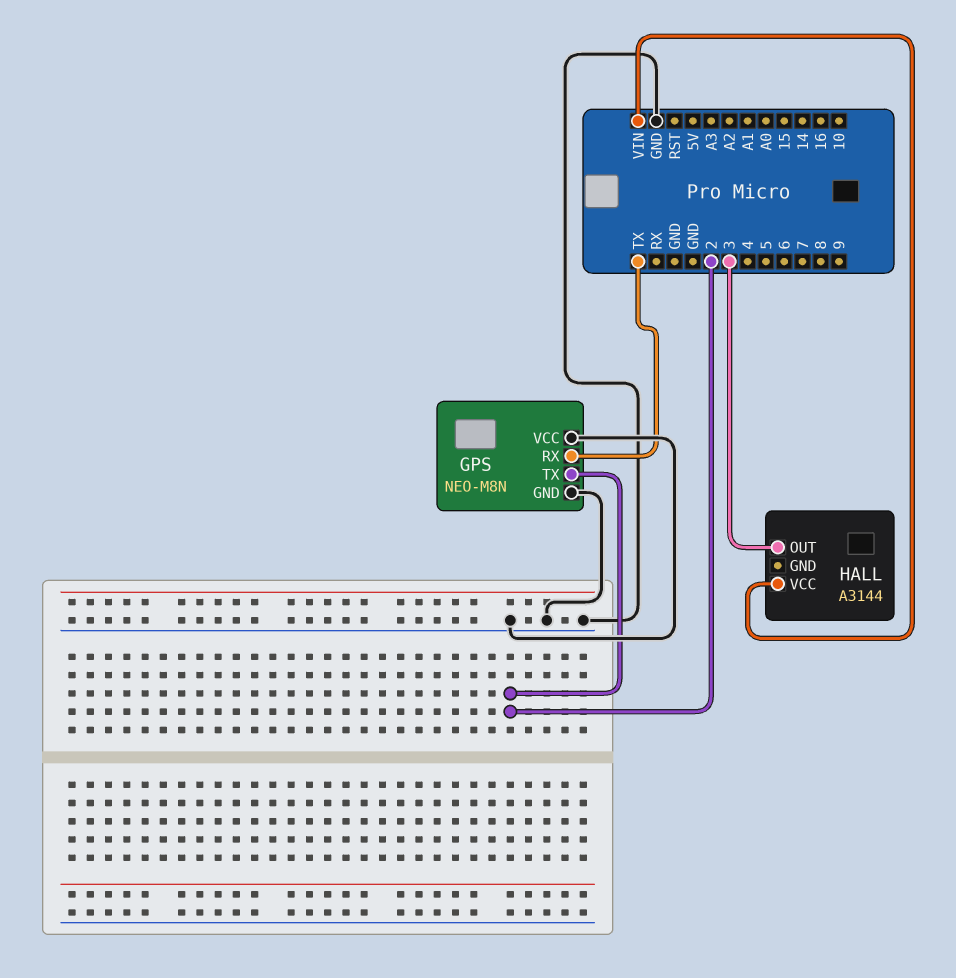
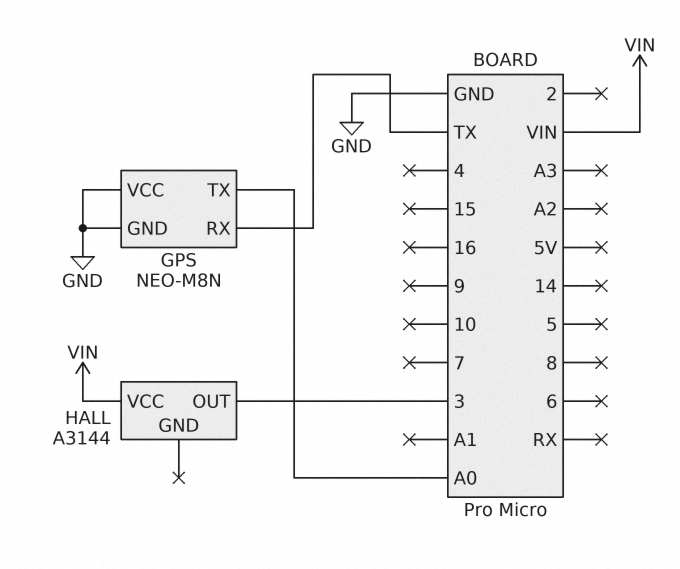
GPS pin TX: 2 -> A0

